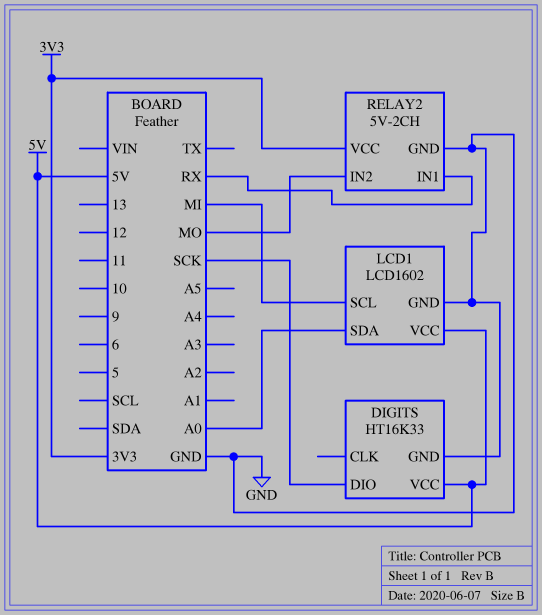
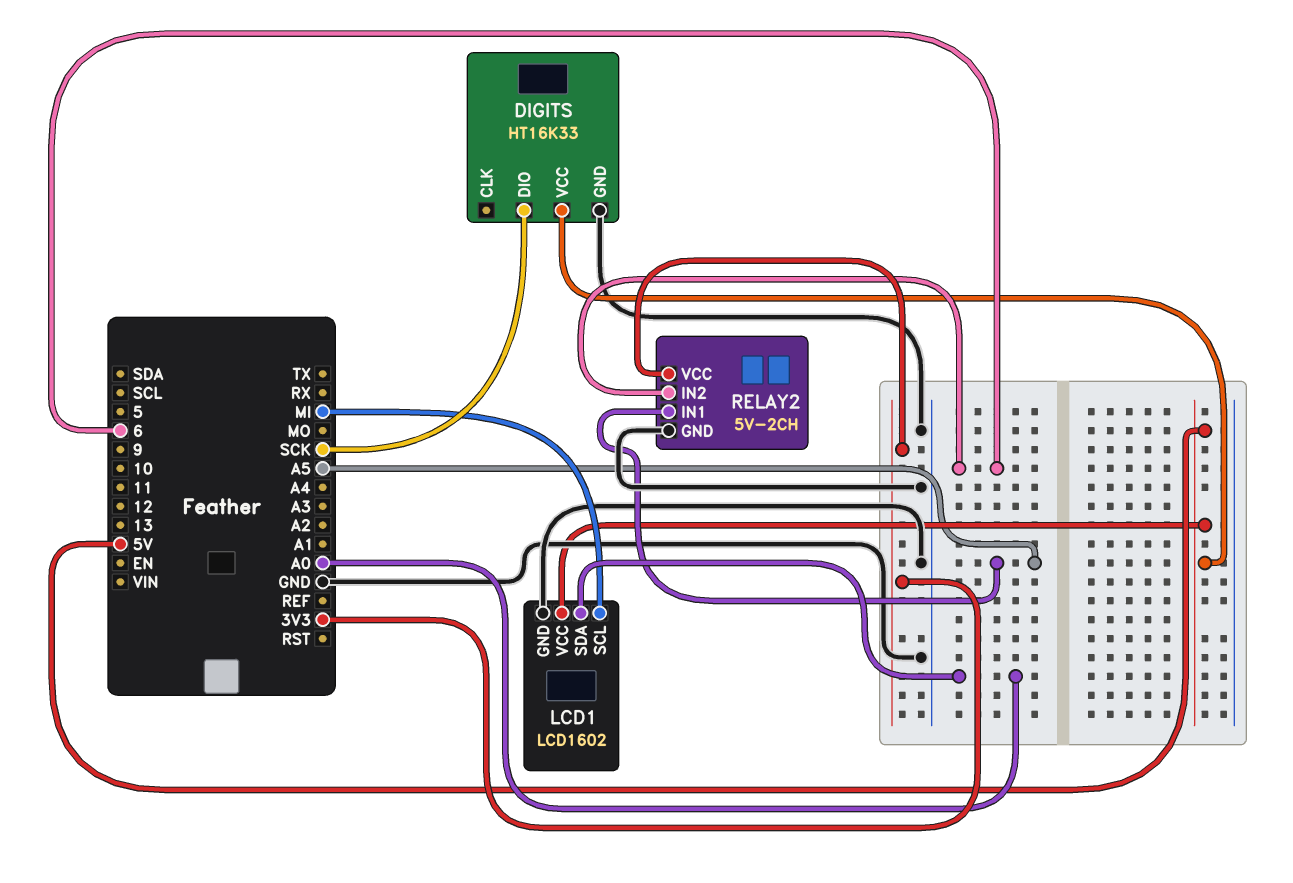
RELAY2 pin IN1: RX -> A5
RELAY2 pin IN2: MO -> 6

